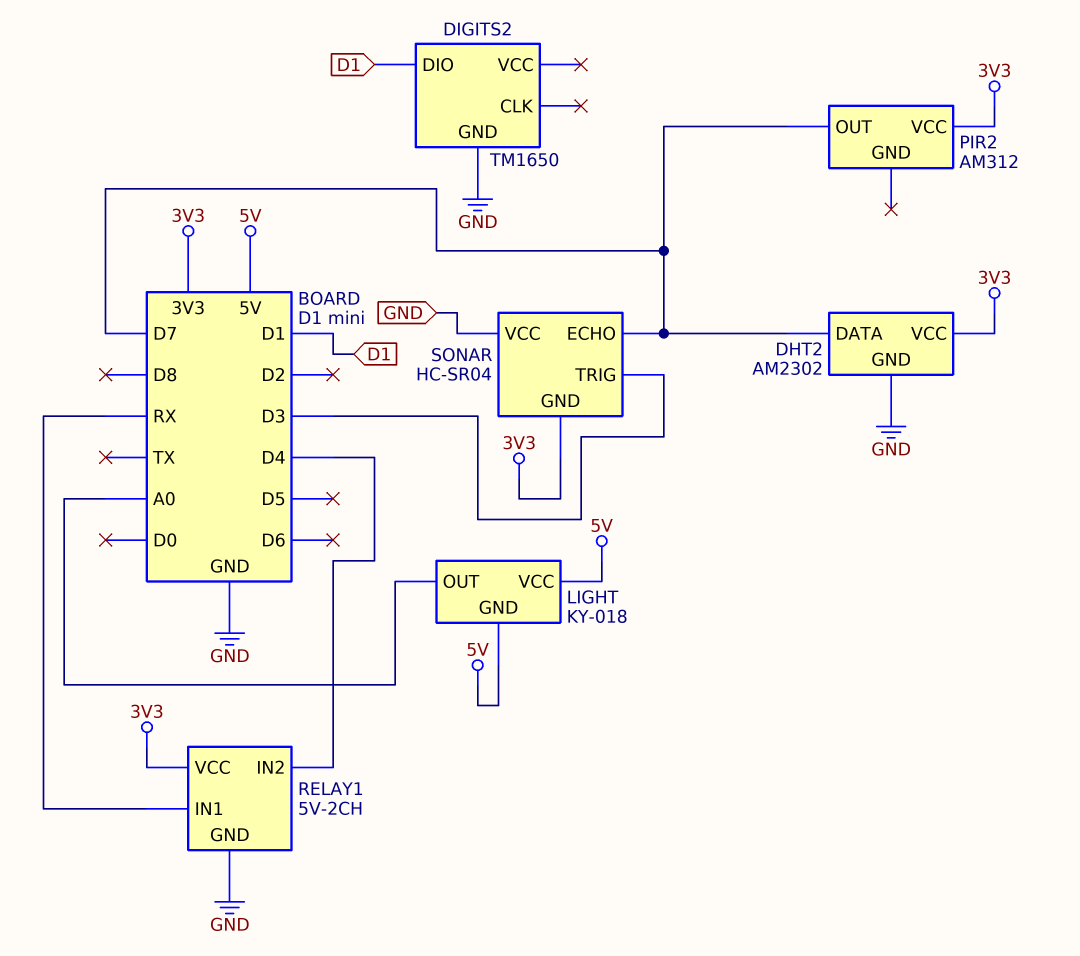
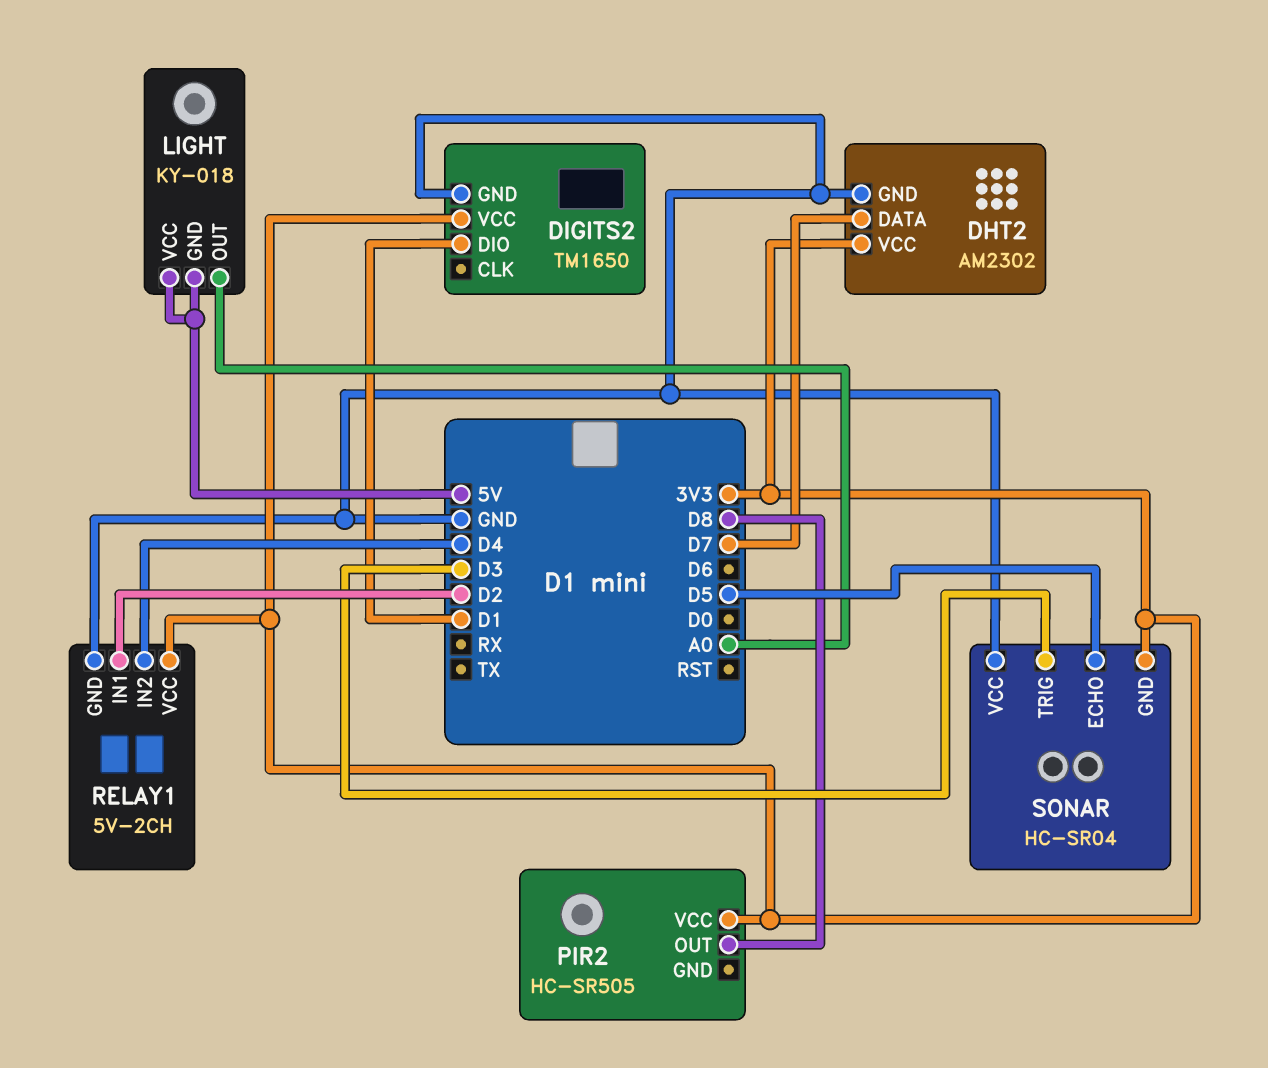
DIGITS2 pin VCC: none -> 3V3
PIR2: AM312 -> HC-SR505
PIR2 pin OUT: D7 -> D8
RELAY1 pin IN1: RX -> D2
SONAR pin ECHO: D7 -> D5

